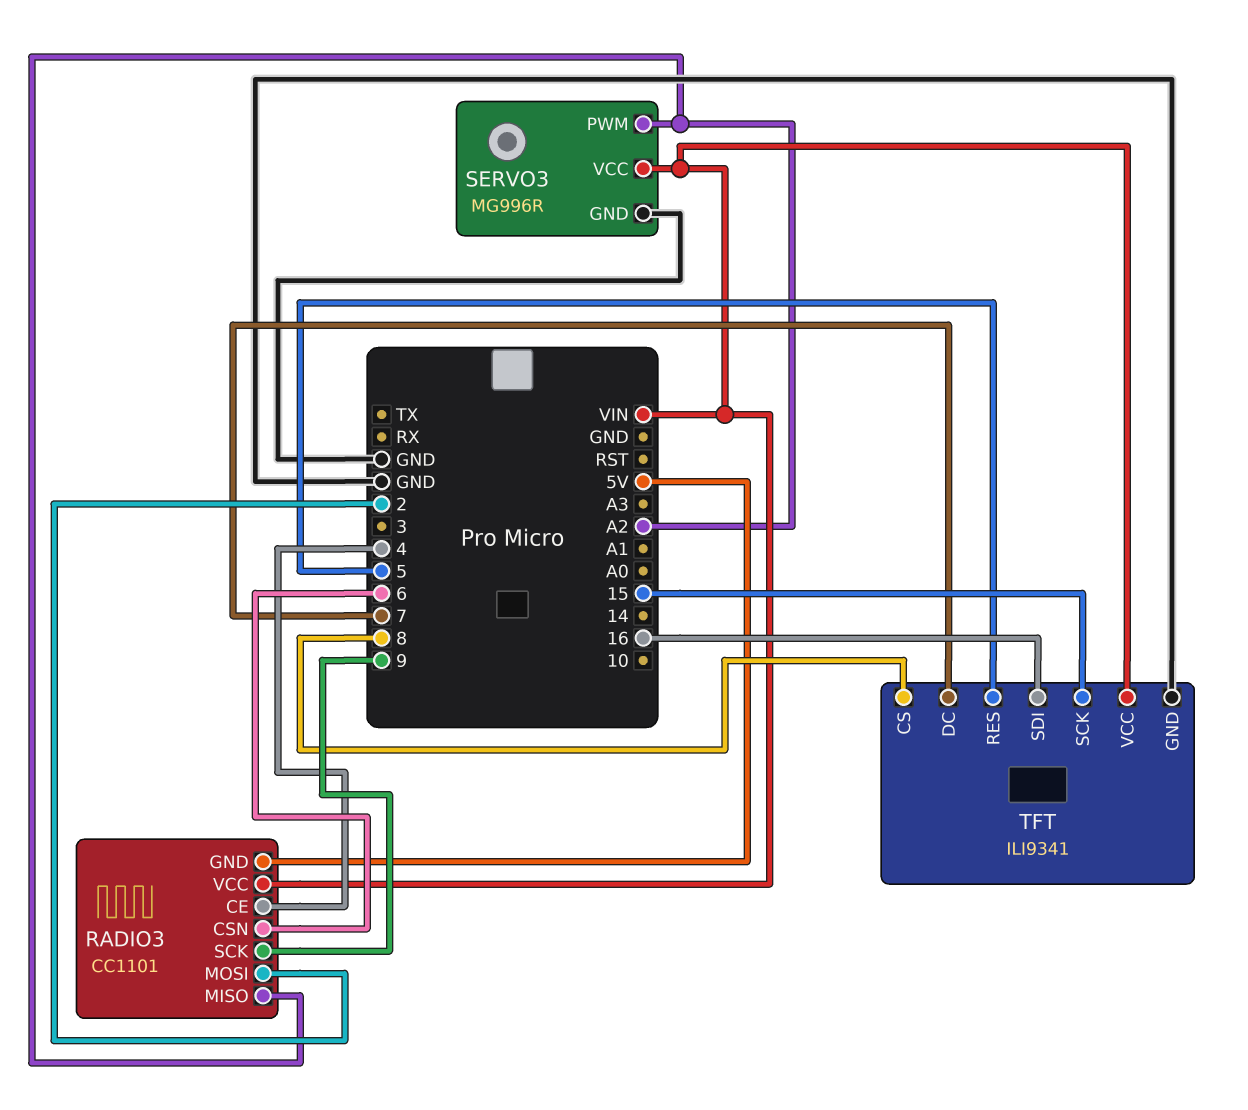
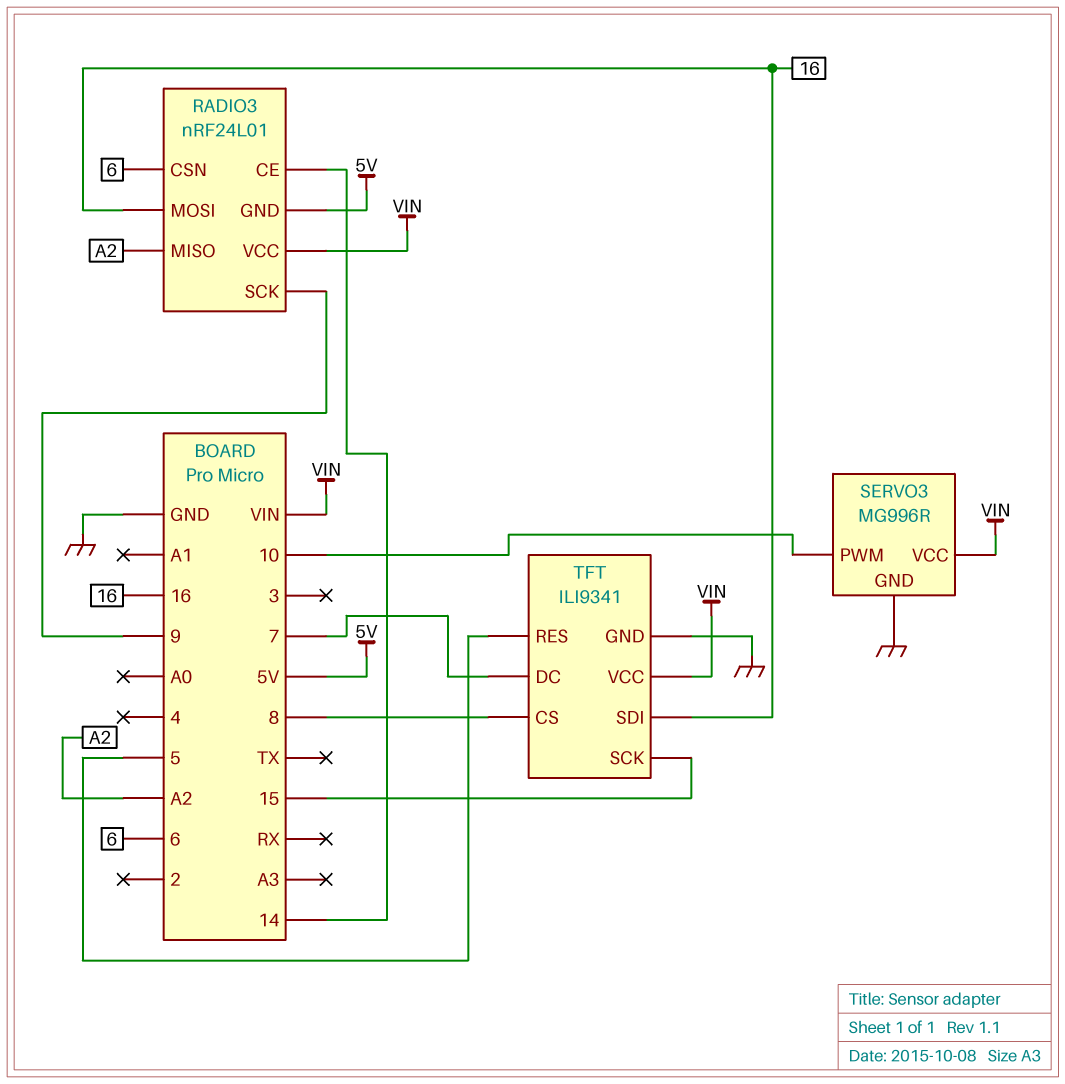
RADIO3: CC1101 -> nRF24L01
RADIO3 pin CE: 4 -> 14
RADIO3 pin MOSI: 2 -> 16
SERVO3 pin PWM: A2 -> 10

